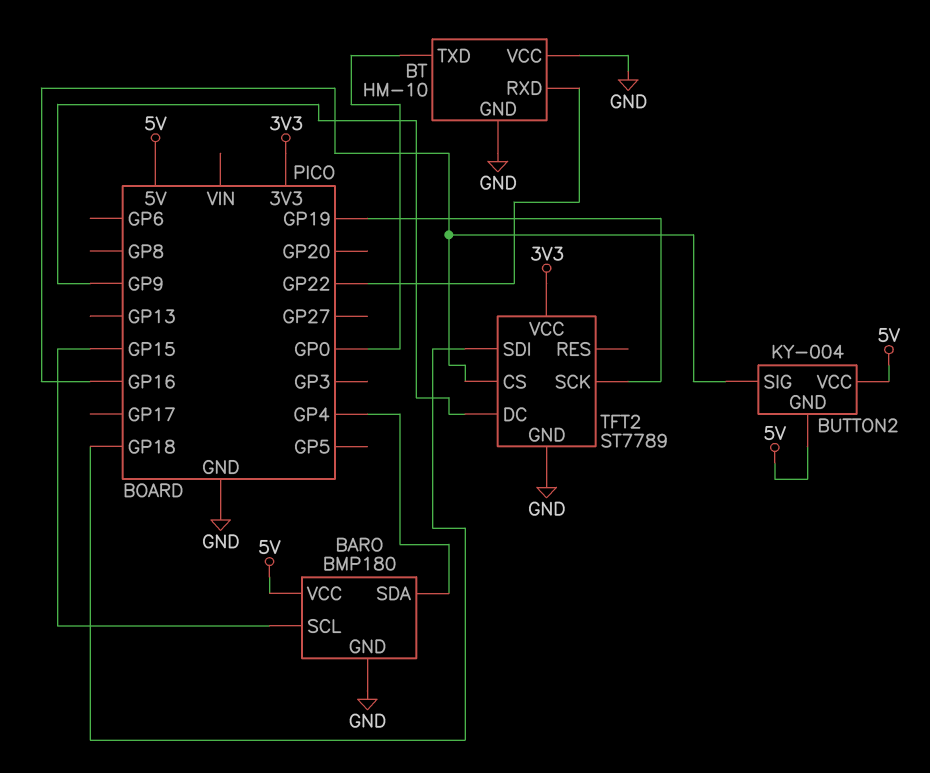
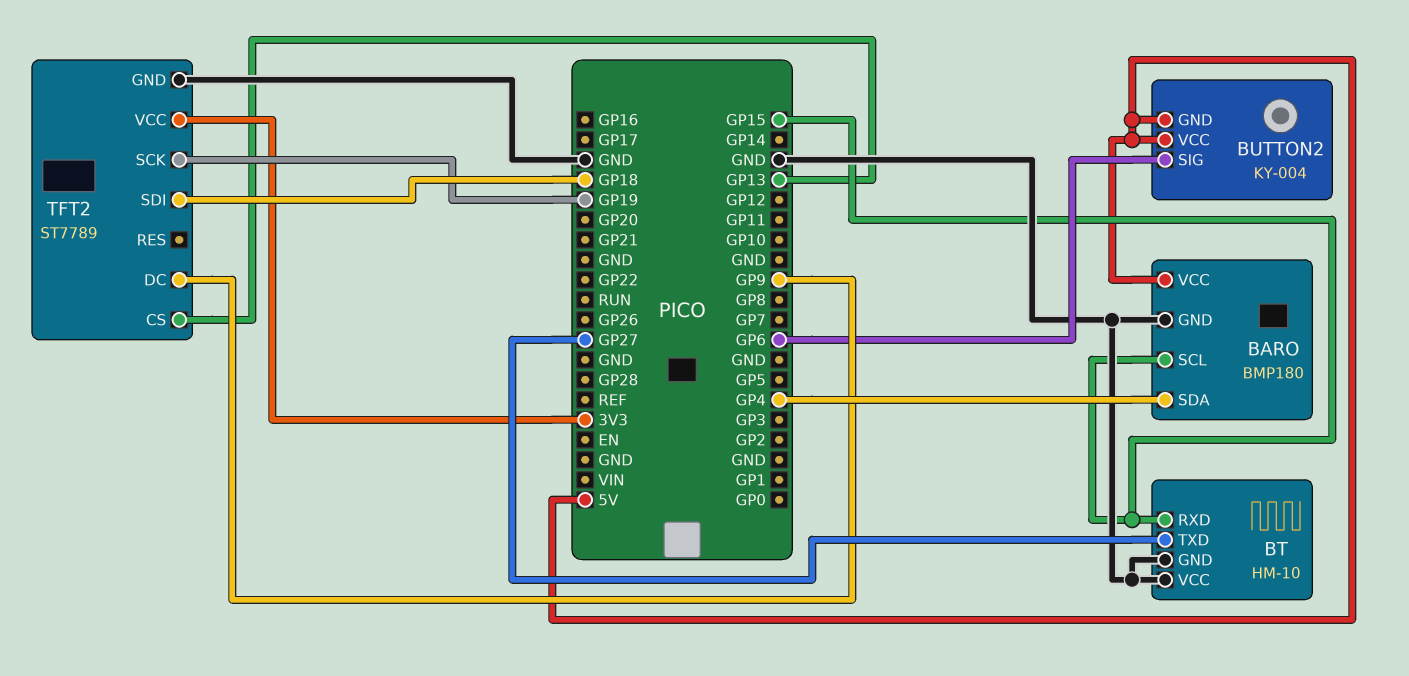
BT pin RXD: GP22 -> GP15
BT pin TXD: GP0 -> GP27
BUTTON2 pin SIG: GP16 -> GP6
TFT2 pin CS: GP16 -> GP13

